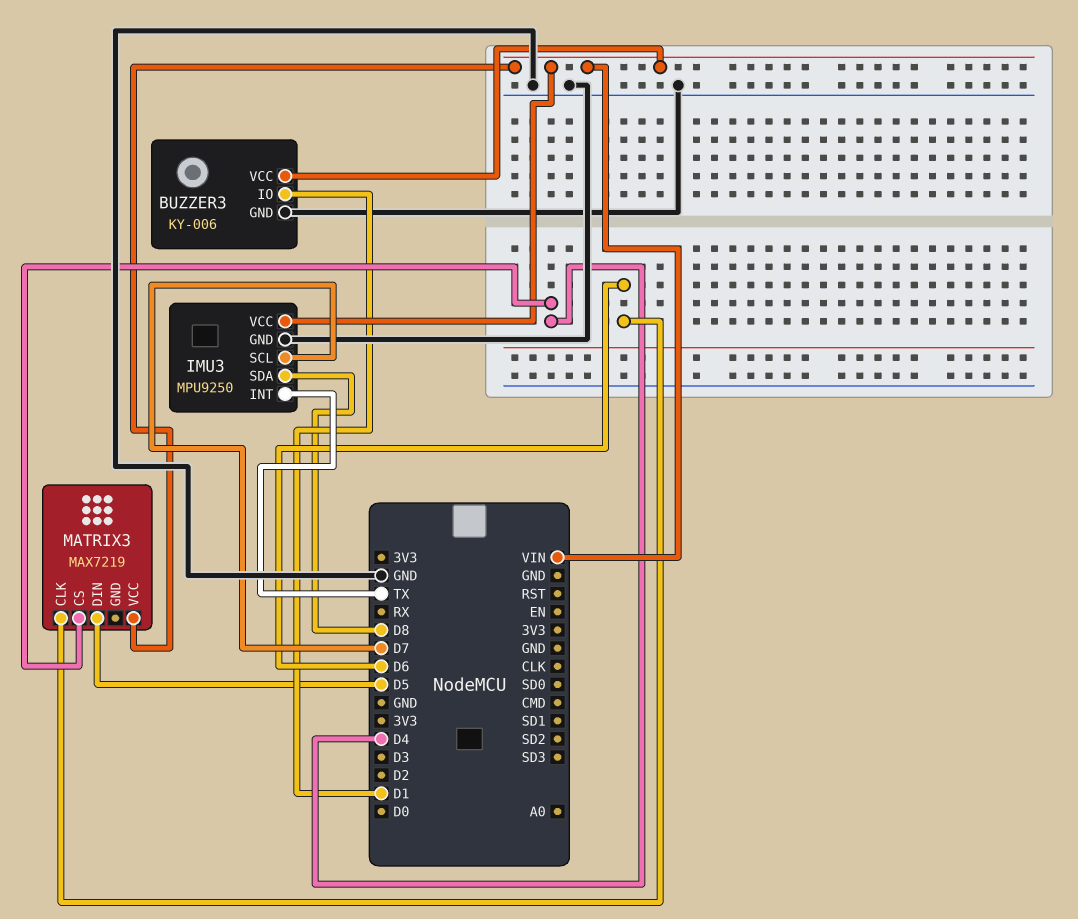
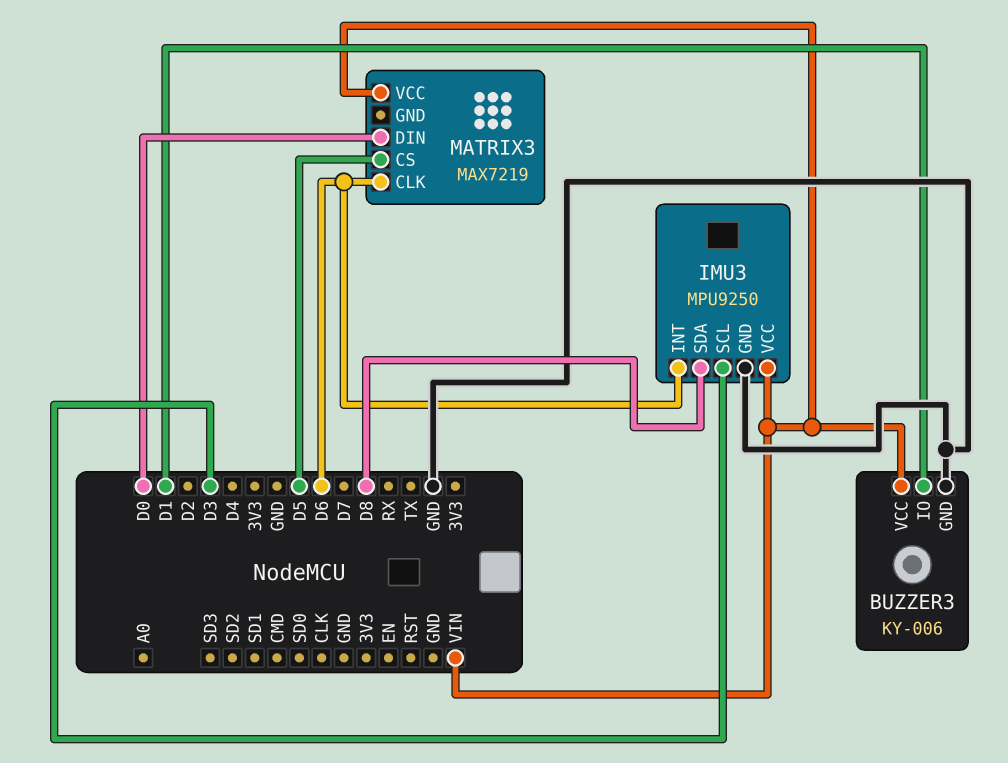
IMU3 pin INT: TX -> D6
IMU3 pin SCL: D7 -> D3
MATRIX3 pin CS: D4 -> D5
MATRIX3 pin DIN: D5 -> D0

